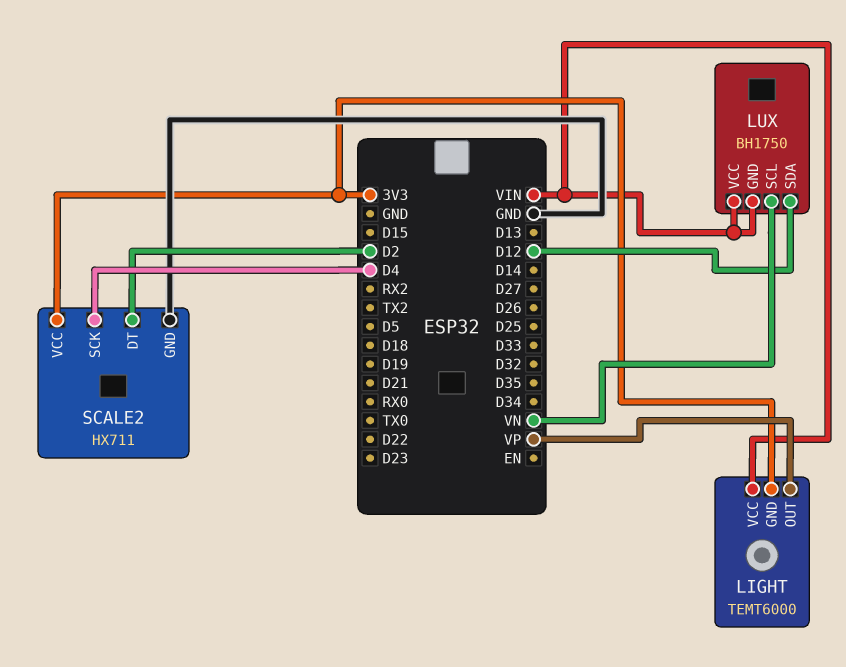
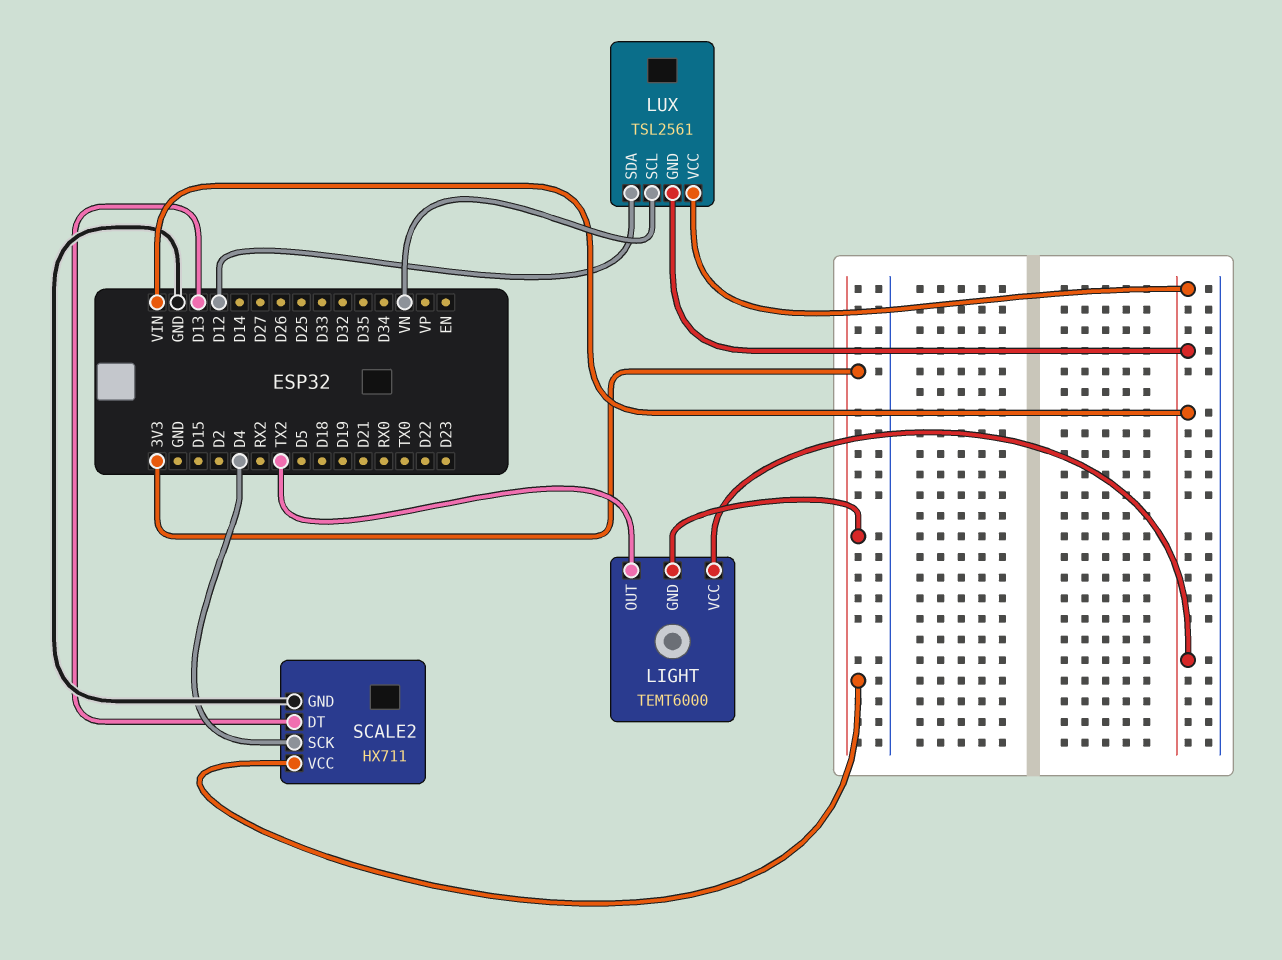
LIGHT pin OUT: VP -> TX2
LUX: BH1750 -> TSL2561
SCALE2 pin DT: D2 -> D13

